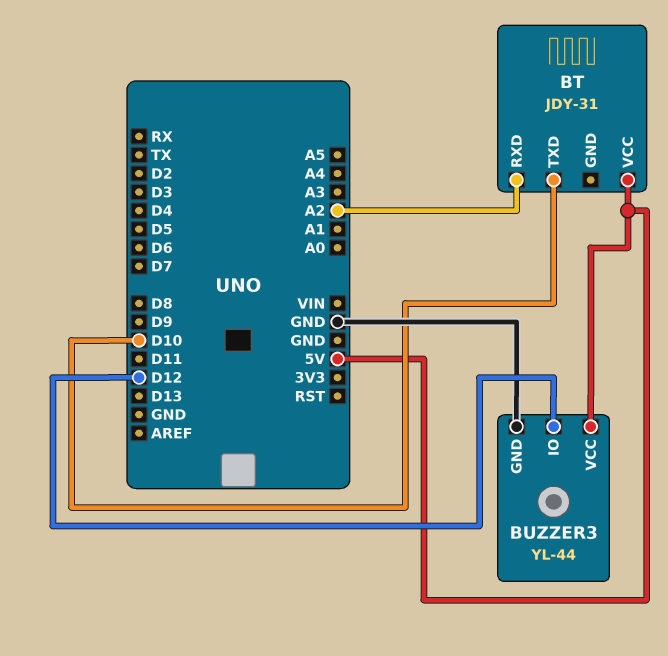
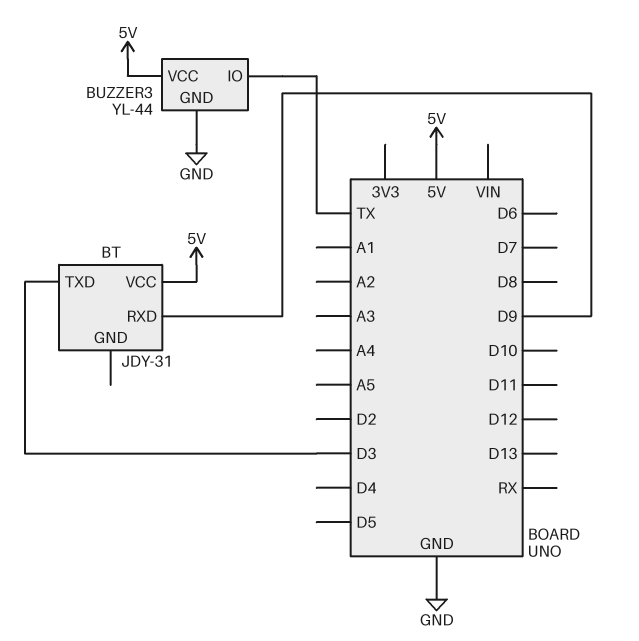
BT pin RXD: A2 -> D9
BT pin TXD: D10 -> D3
BUZZER3 pin IO: D12 -> TX

